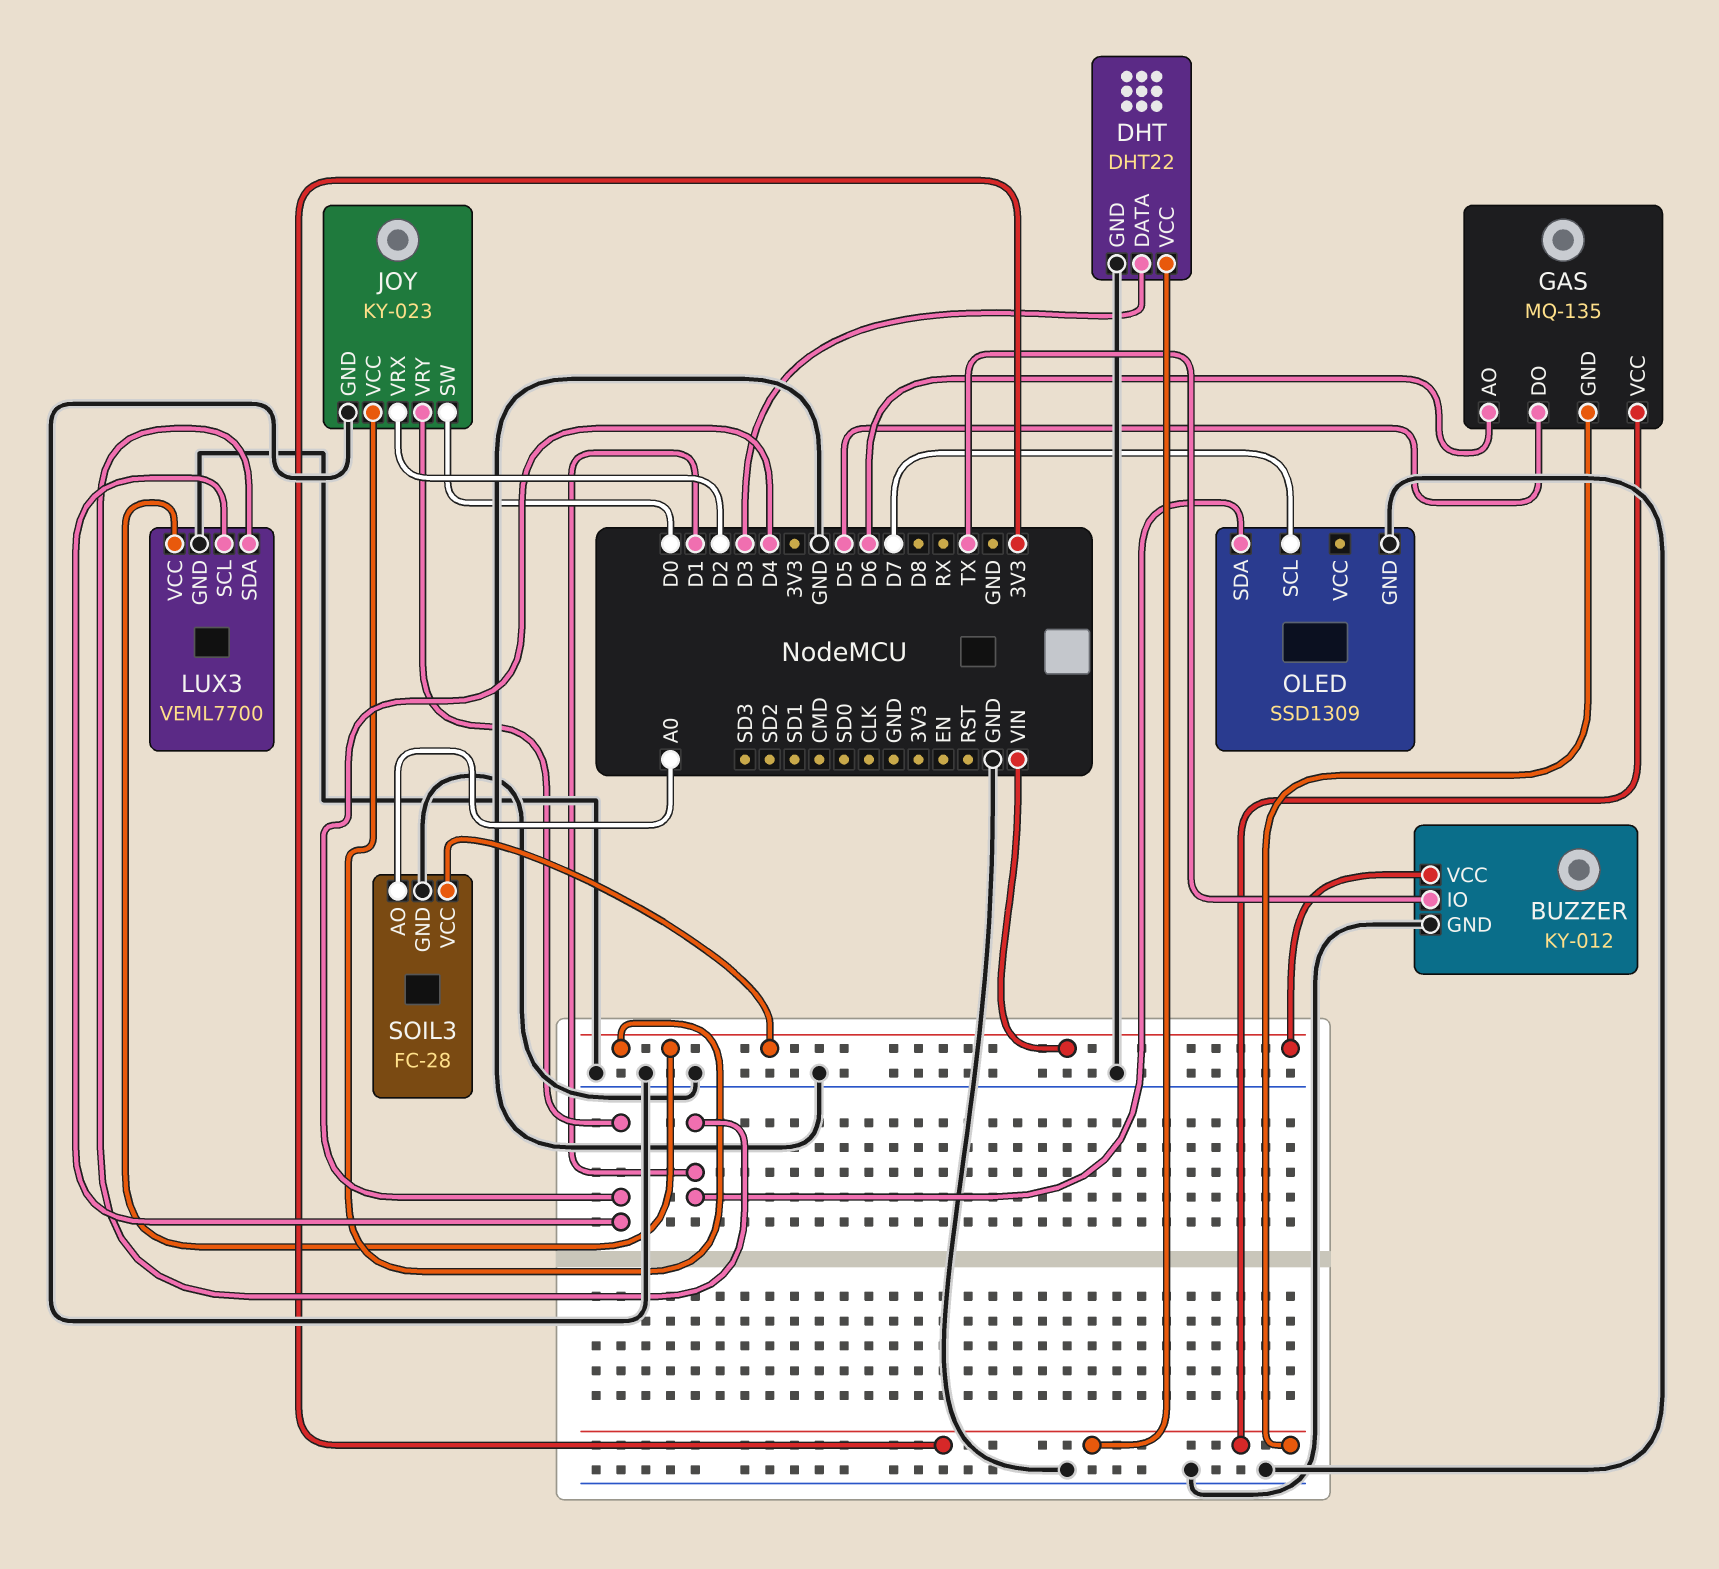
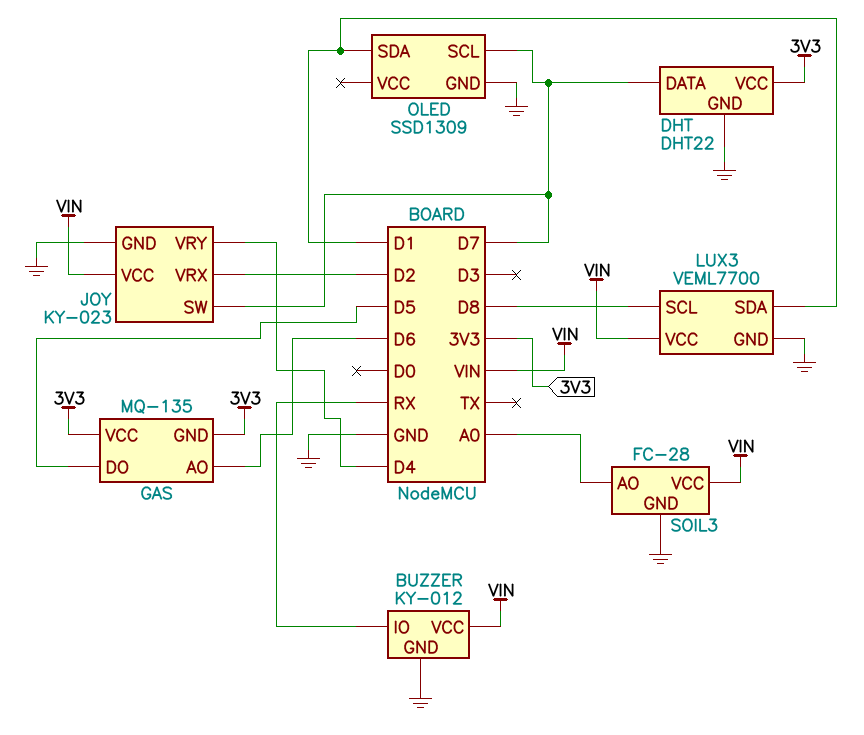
BUZZER pin IO: TX -> RX
DHT pin DATA: D3 -> D7
JOY pin SW: D0 -> D7
LUX3 pin SCL: D4 -> D8

